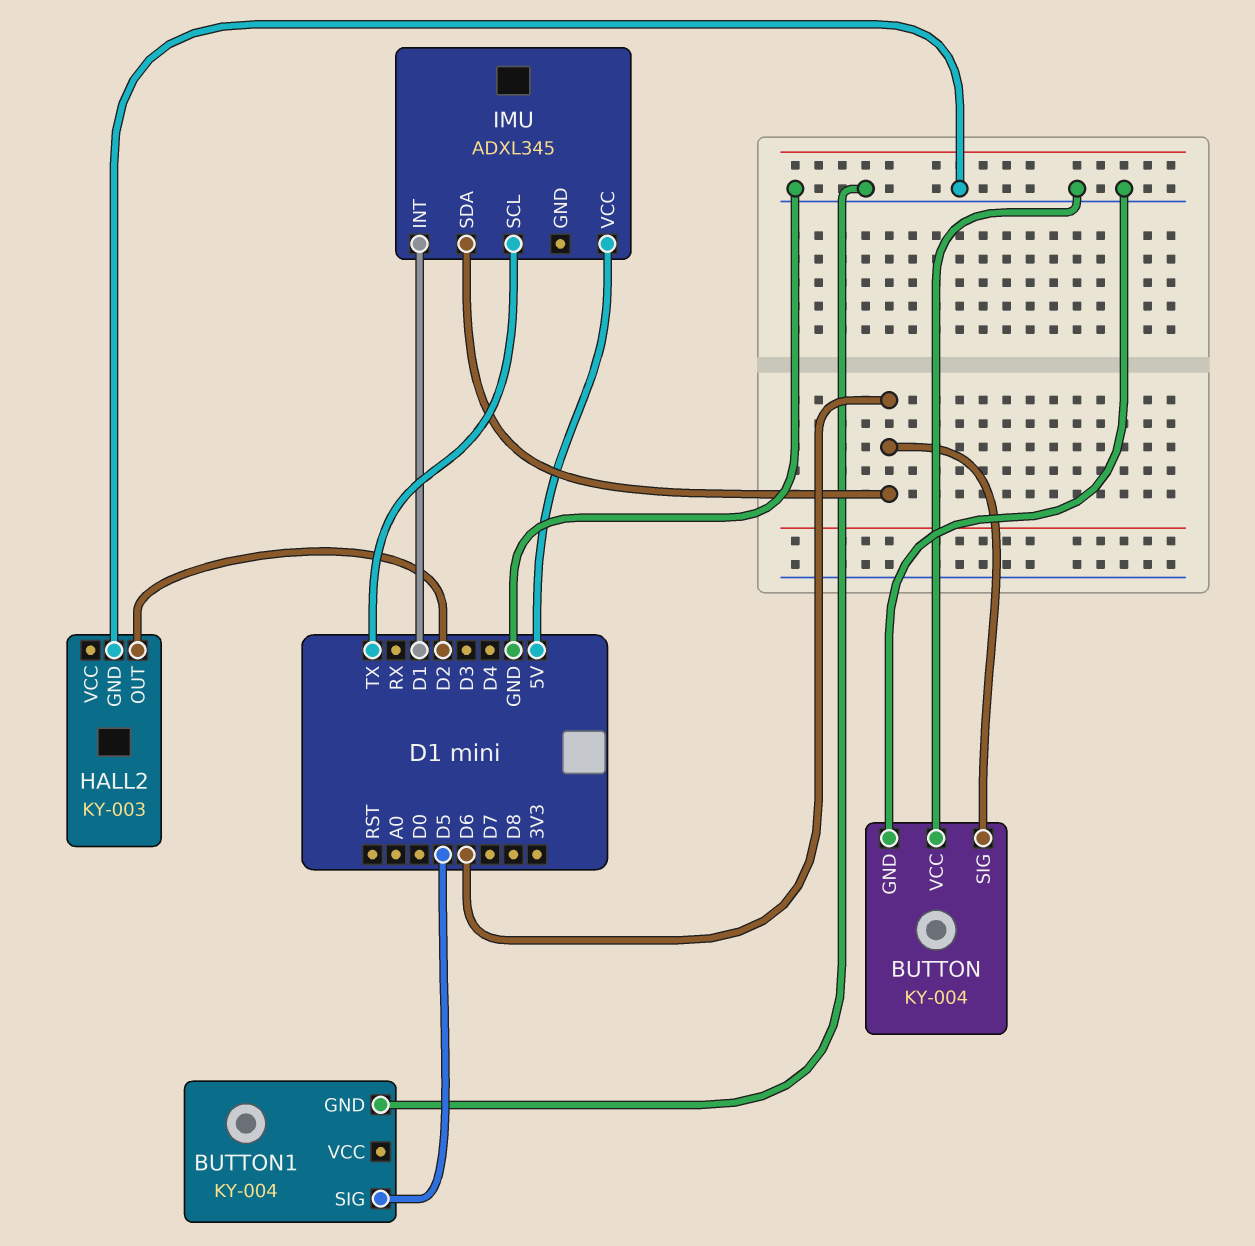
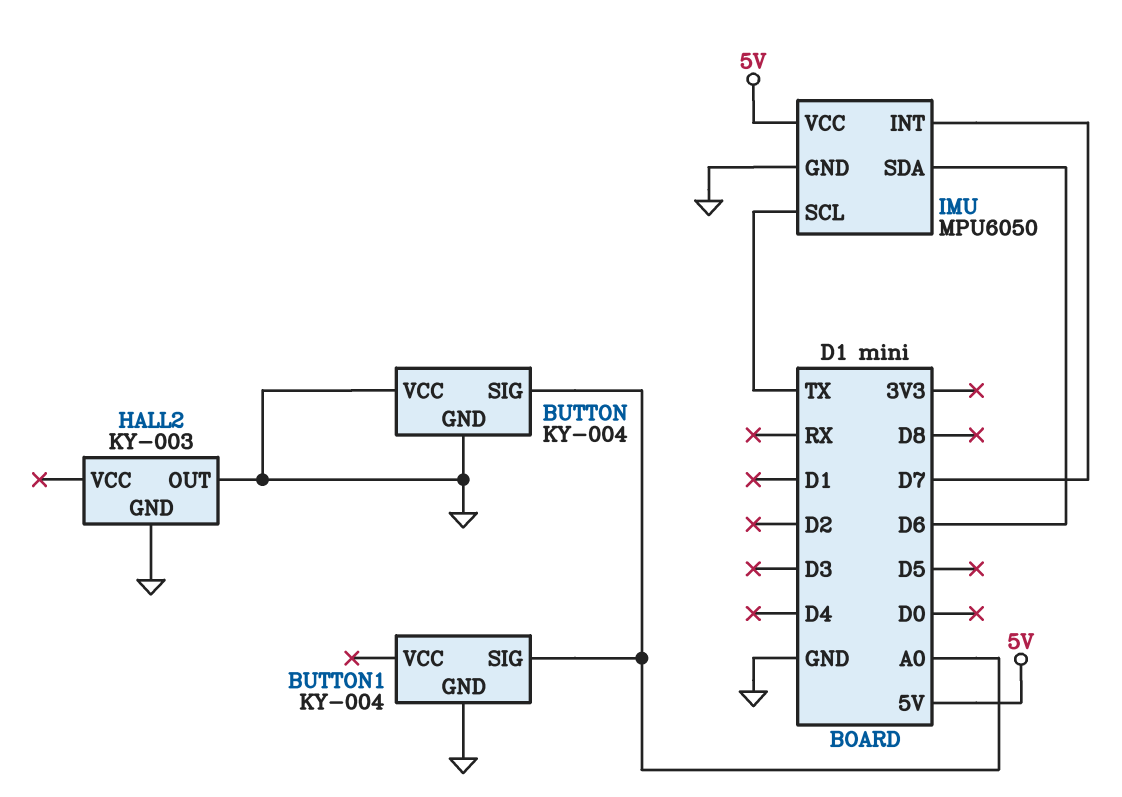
BUTTON pin SIG: D6 -> A0
BUTTON1 pin SIG: D5 -> A0
HALL2 pin OUT: D2 -> GND
IMU: ADXL345 -> MPU6050
IMU pin GND: none -> GND
IMU pin INT: D1 -> D7

